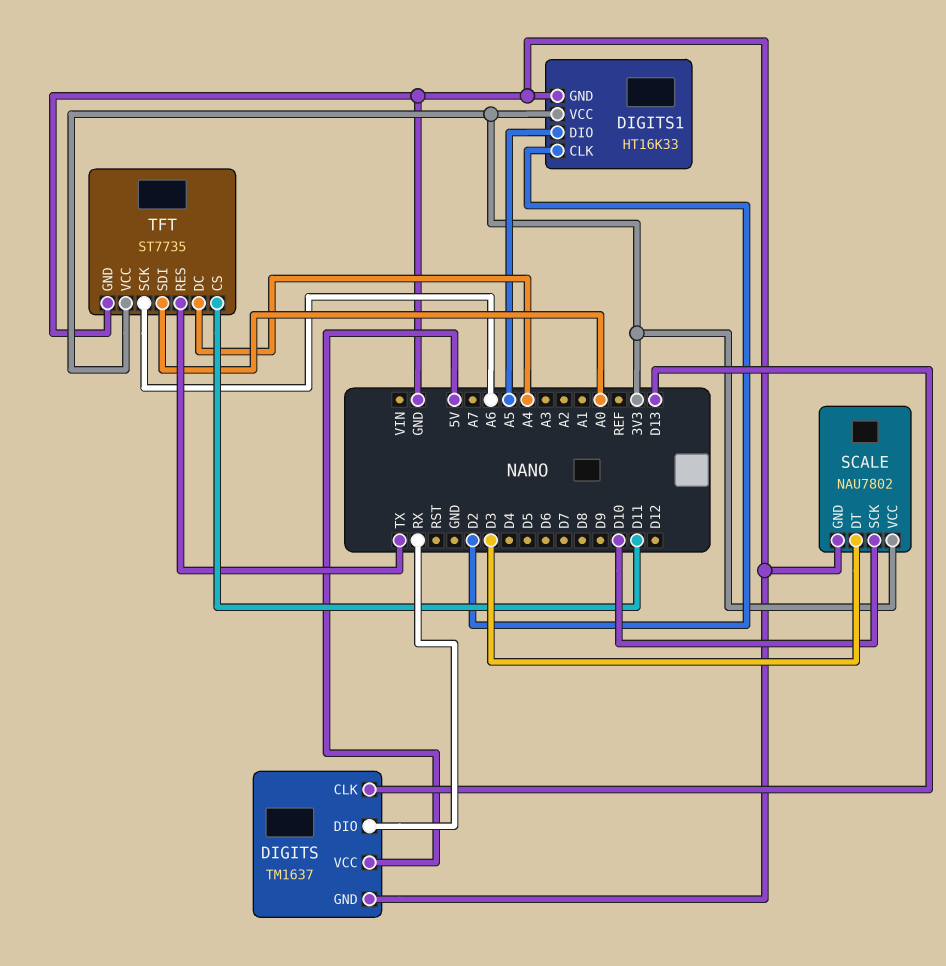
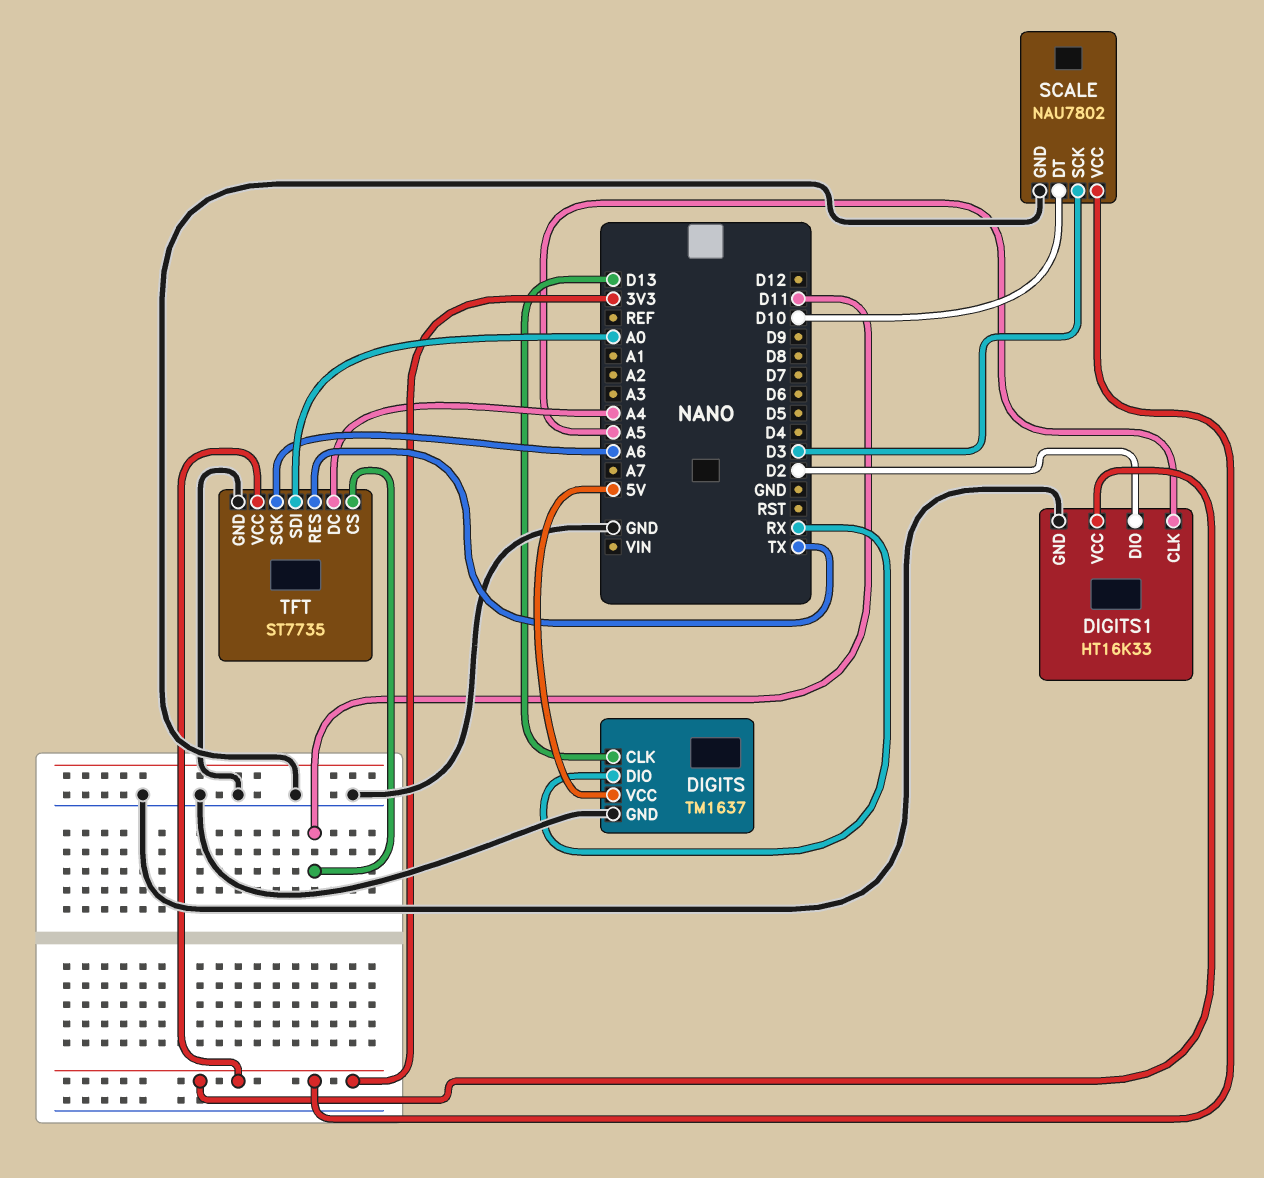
DIGITS1 pin CLK: D2 -> A5
DIGITS1 pin DIO: A5 -> D2
SCALE pin DT: D3 -> D10
SCALE pin SCK: D10 -> D3

